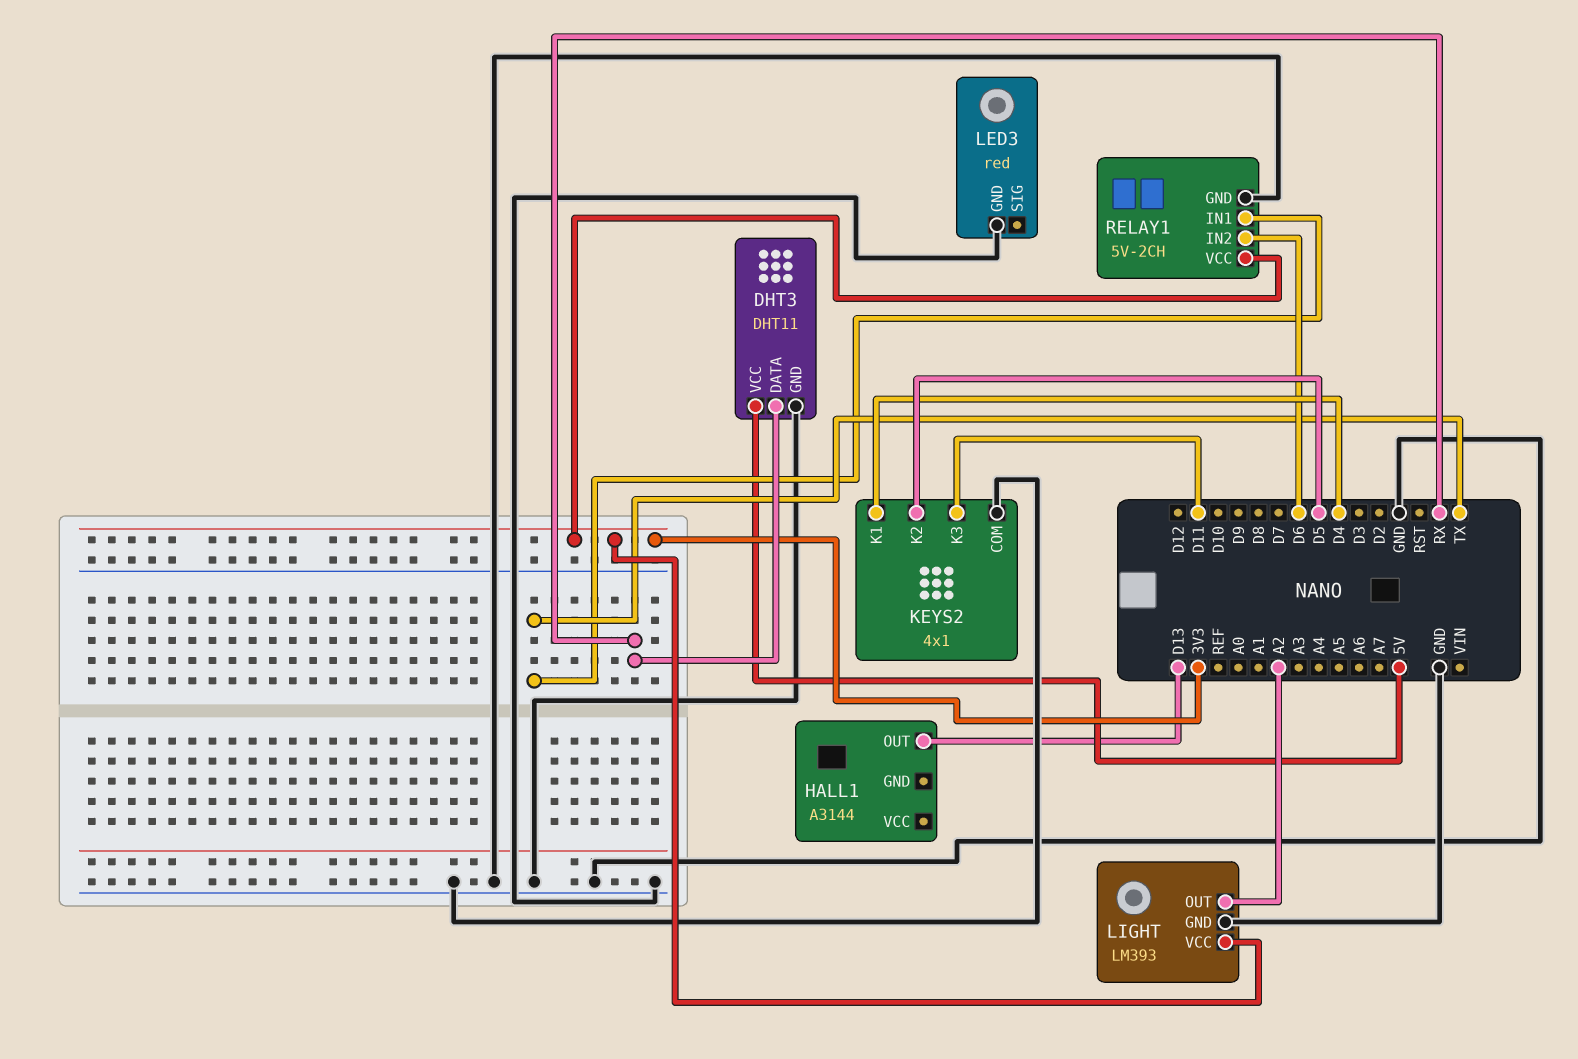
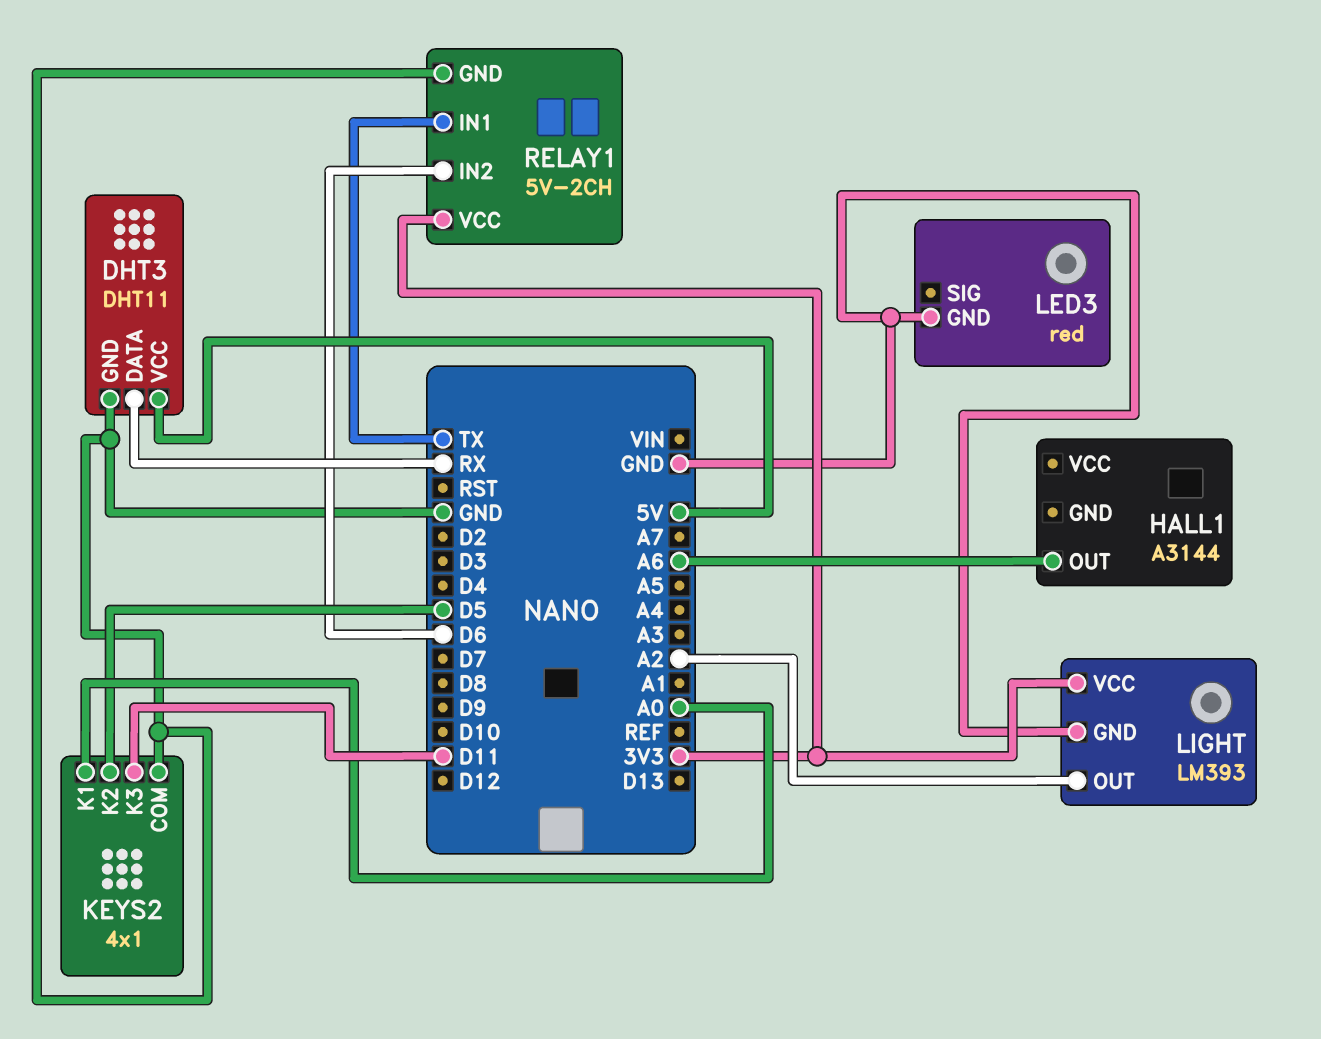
HALL1 pin OUT: D13 -> A6
KEYS2 pin K1: D4 -> A0

